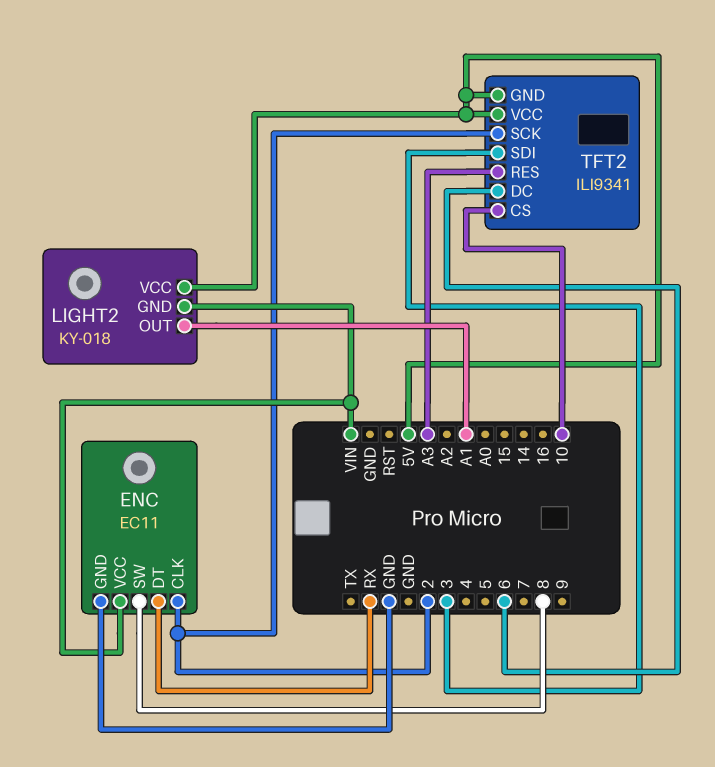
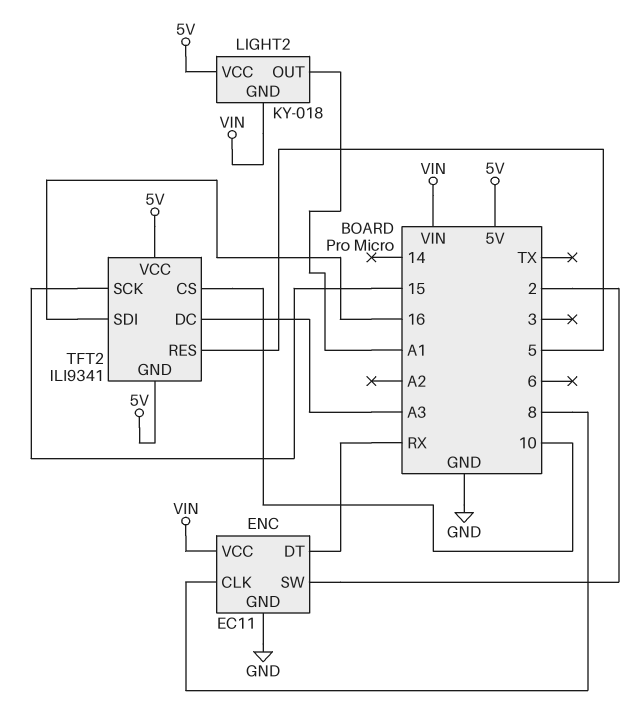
ENC pin CLK: 2 -> 8
ENC pin SW: 8 -> 2
TFT2 pin DC: 6 -> A3
TFT2 pin RES: A3 -> 5
TFT2 pin SCK: 2 -> 15
TFT2 pin SDI: 3 -> 16

